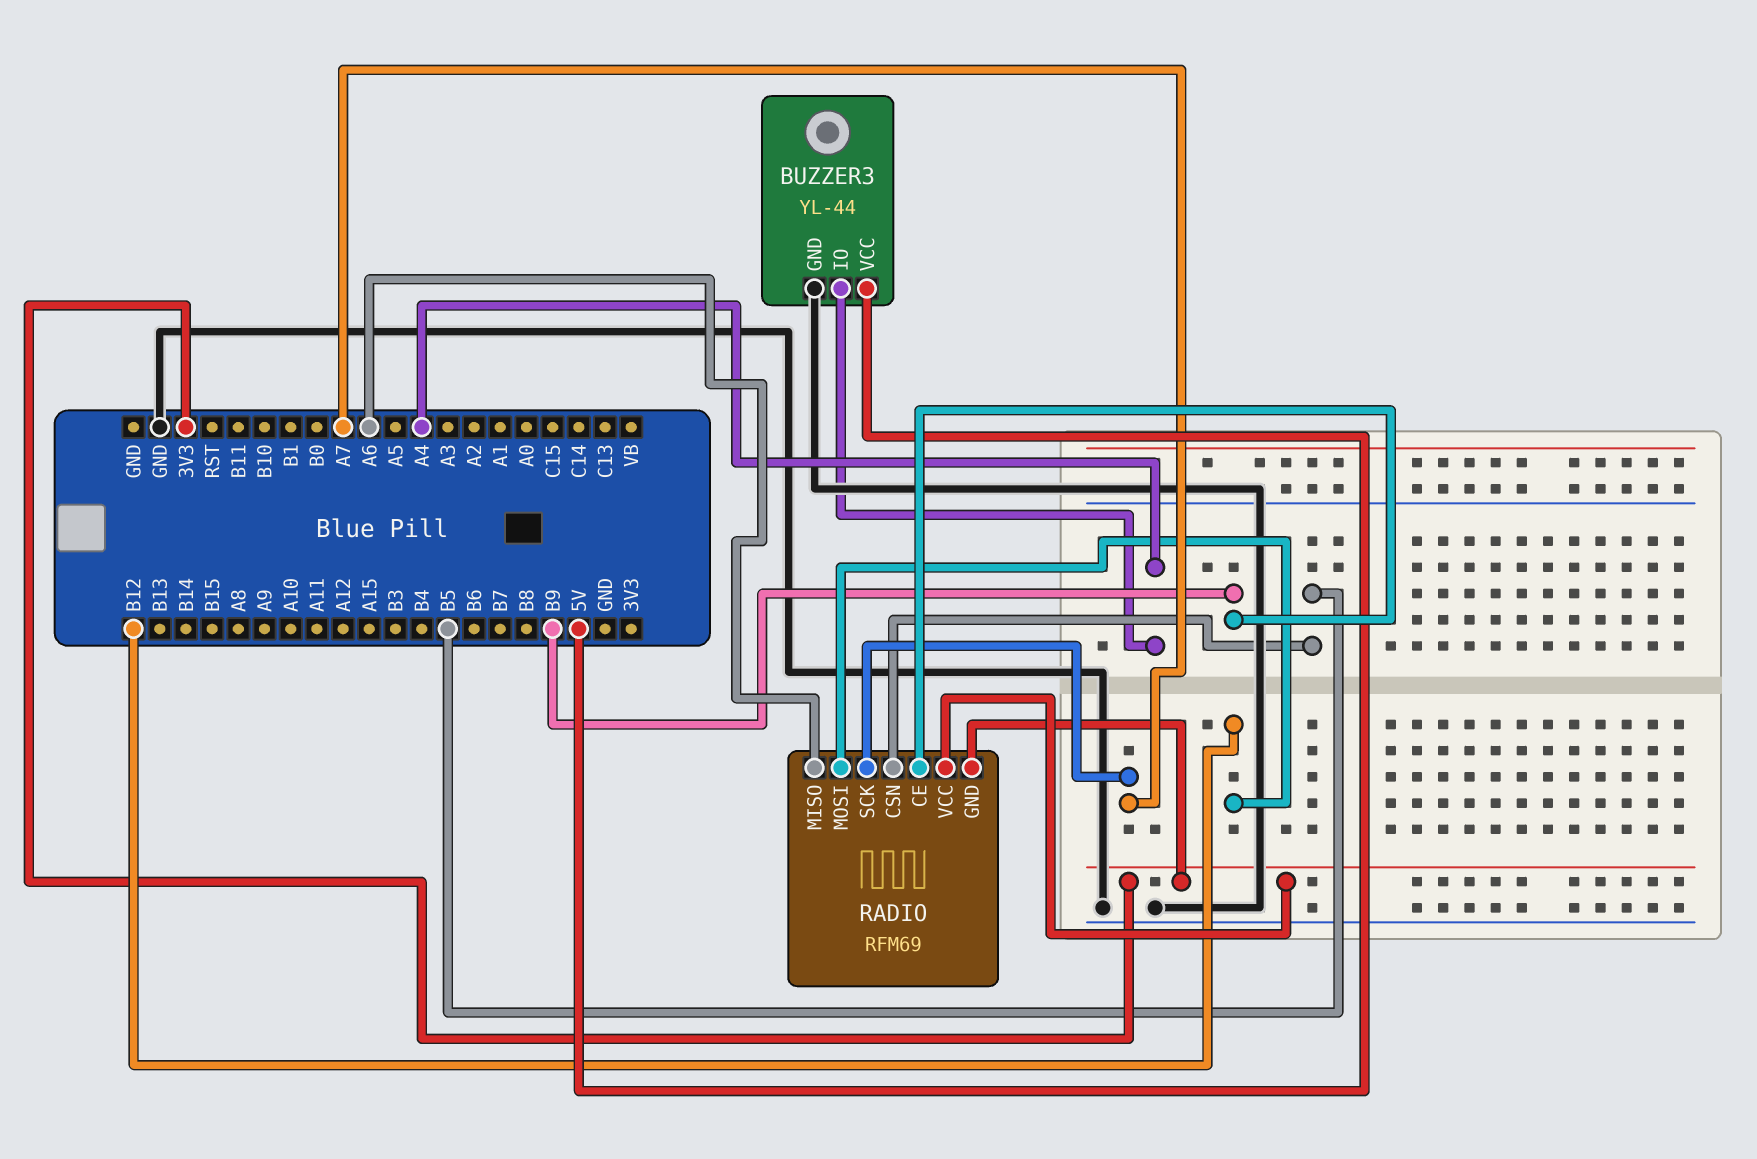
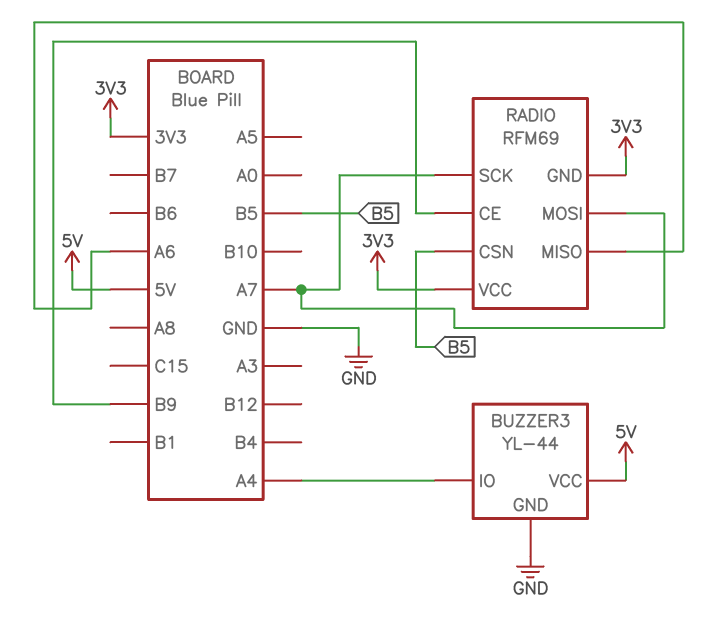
RADIO pin MOSI: B12 -> A7

